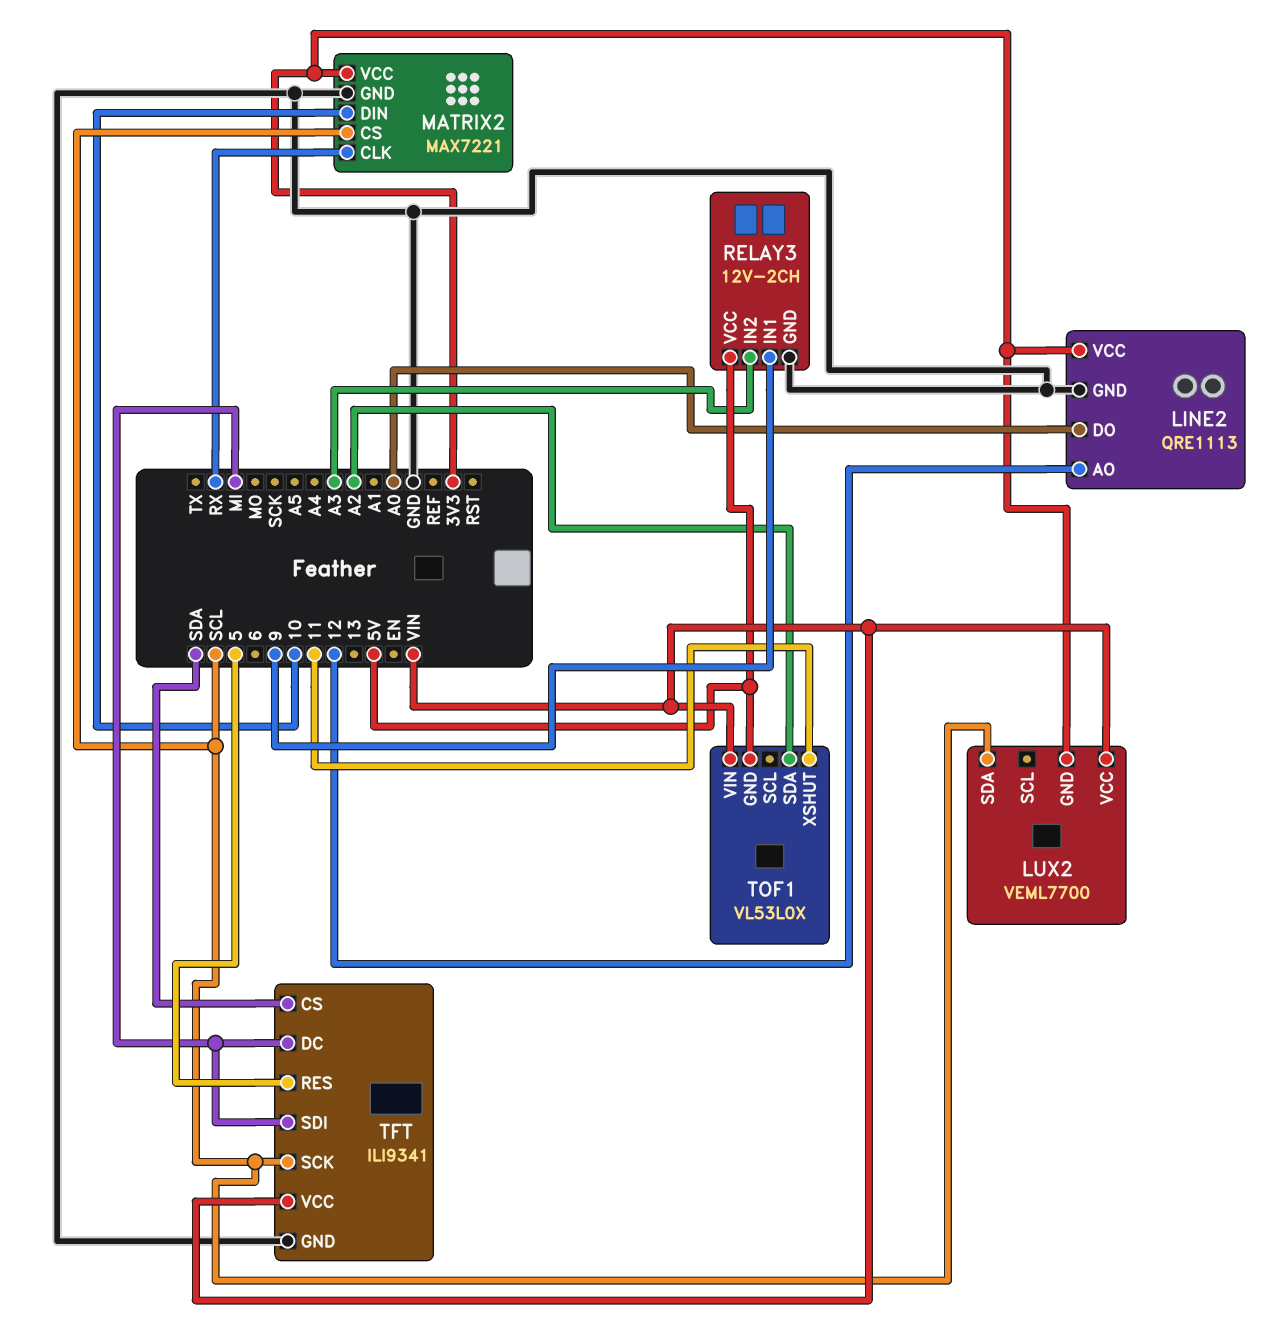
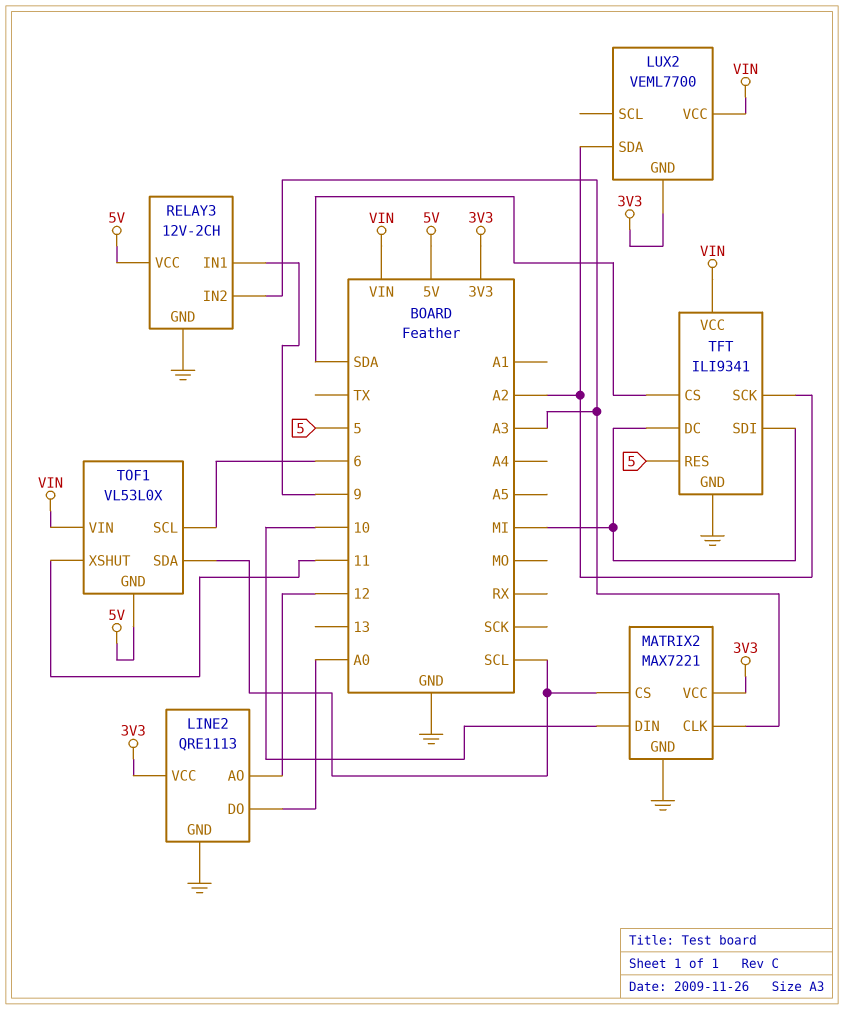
LUX2 pin SDA: SCL -> A2
MATRIX2 pin CLK: RX -> A3
TFT pin SCK: SCL -> A2
TOF1 pin SCL: none -> 6
TOF1 pin SDA: A2 -> SCL

